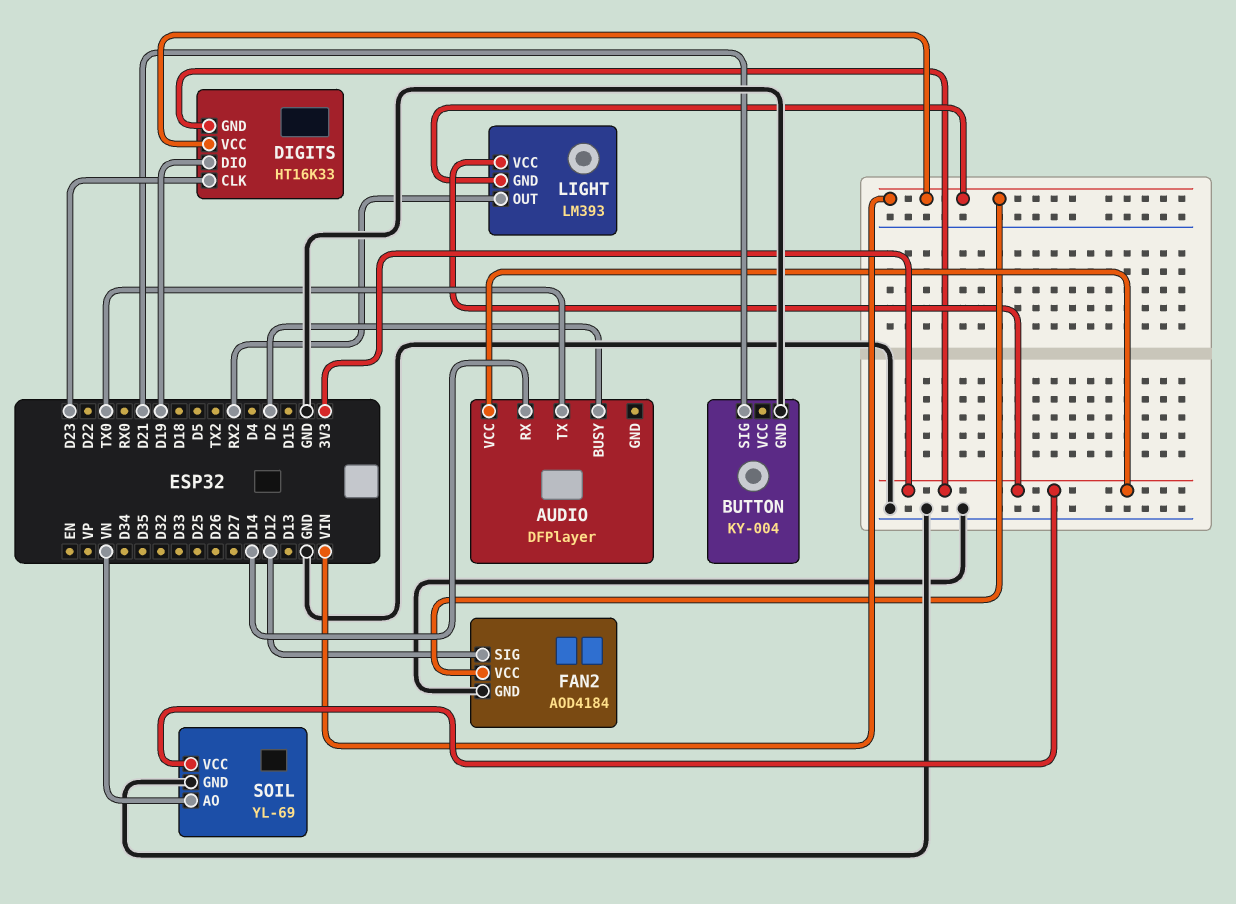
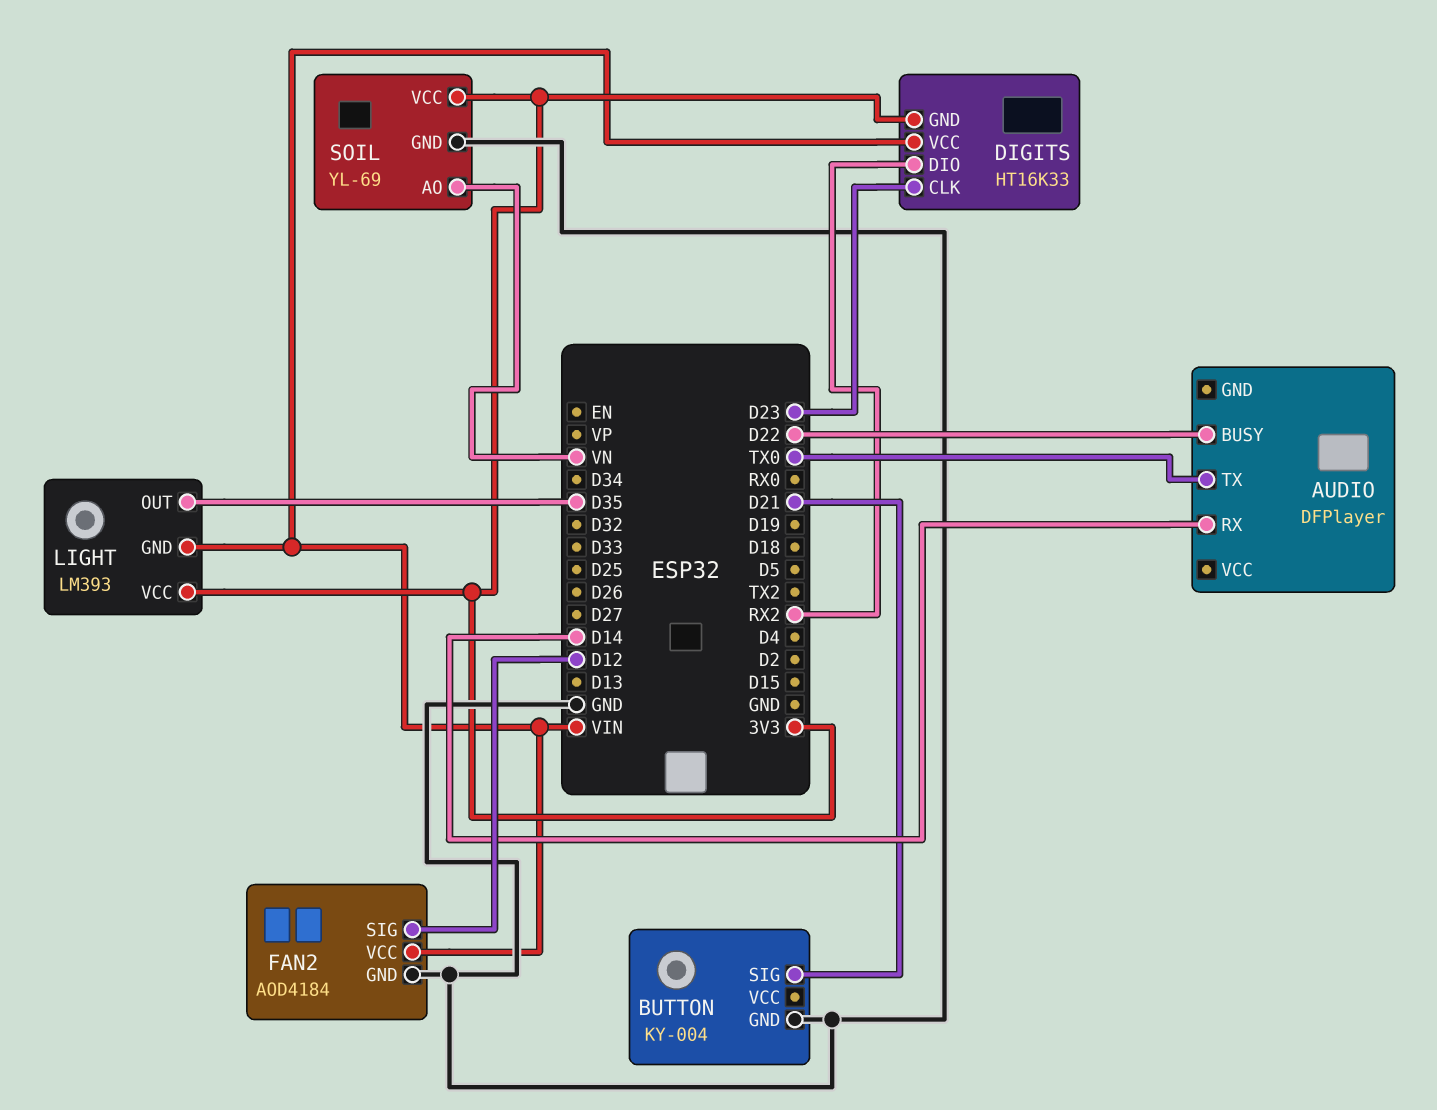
AUDIO pin BUSY: D2 -> D22
AUDIO pin VCC: 3V3 -> none
DIGITS pin DIO: D19 -> RX2
LIGHT pin OUT: RX2 -> D35

